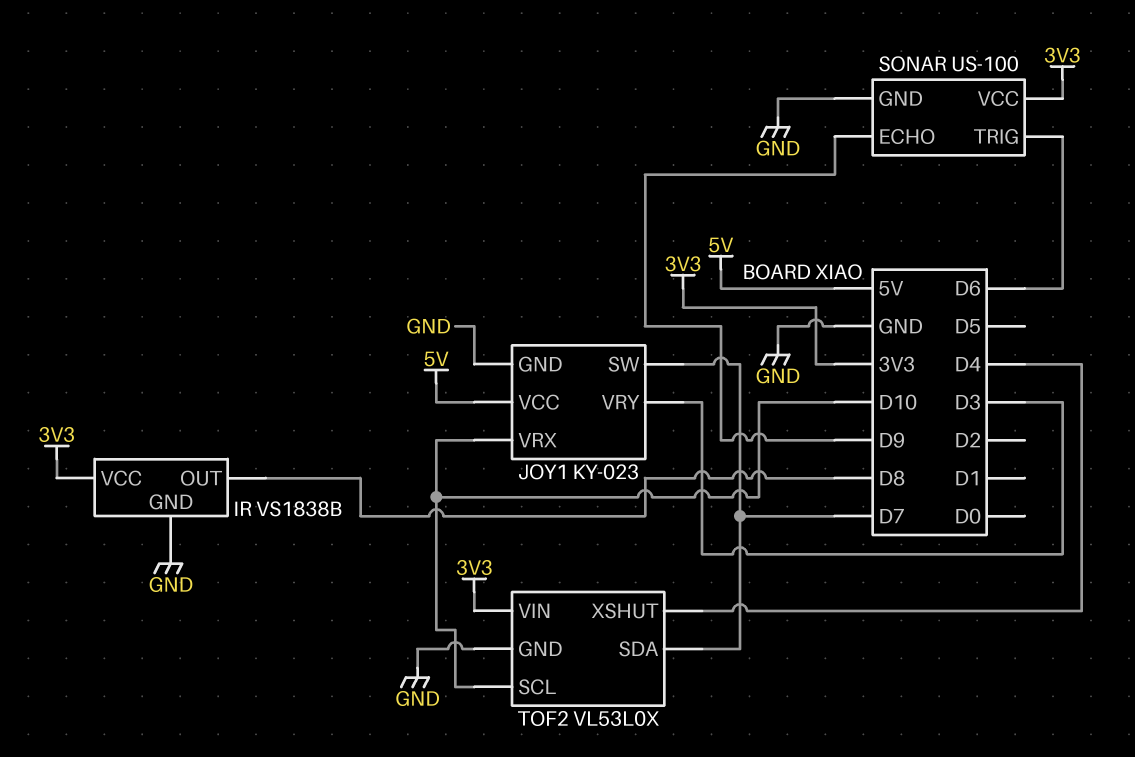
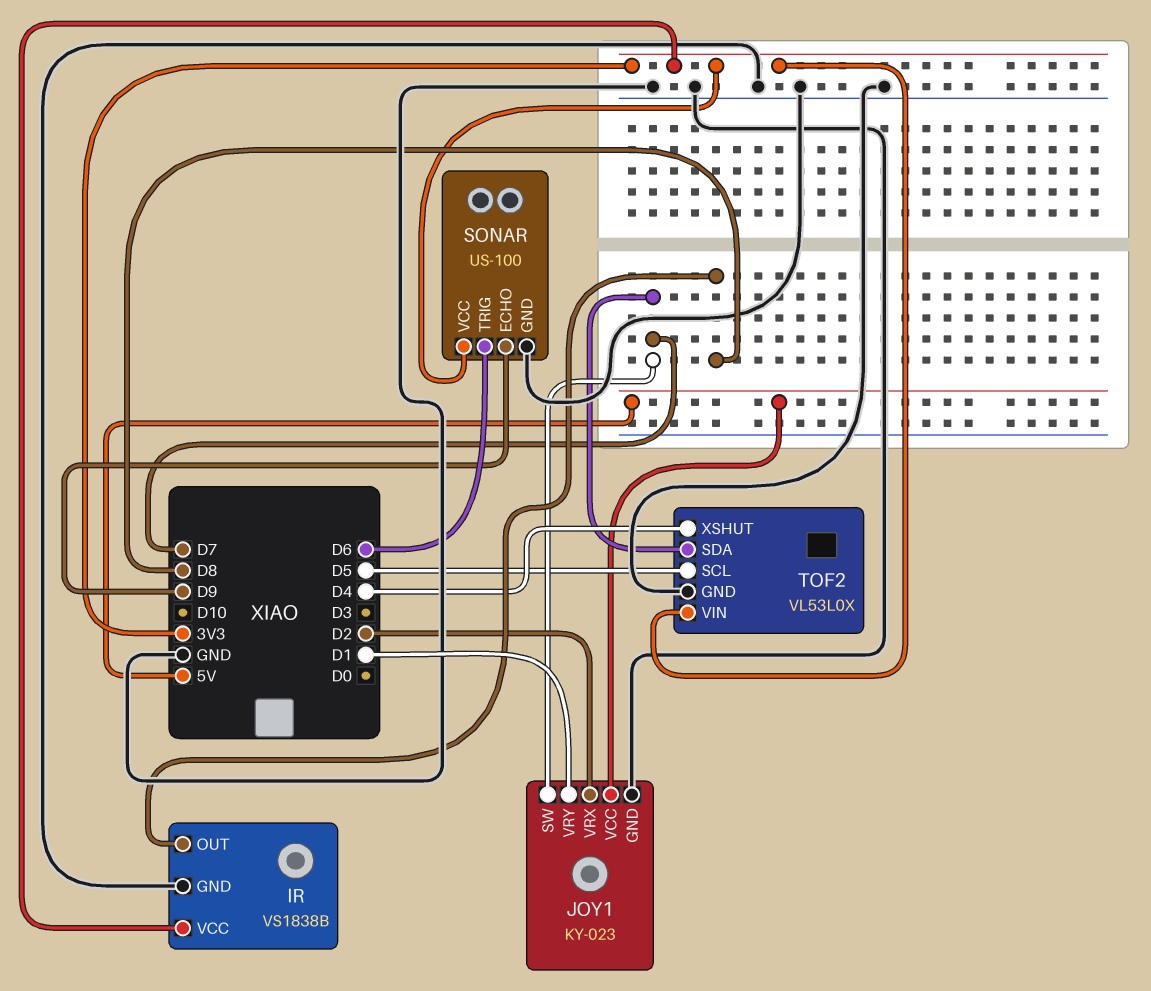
JOY1 pin VRX: D10 -> D2
JOY1 pin VRY: D3 -> D1
TOF2 pin SCL: D10 -> D5

